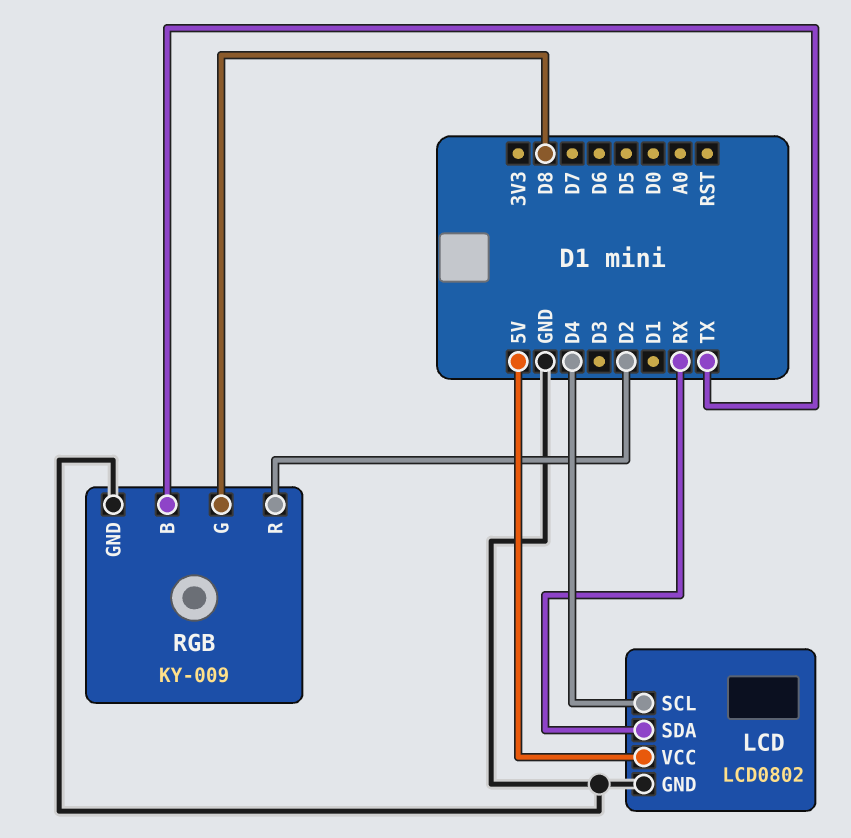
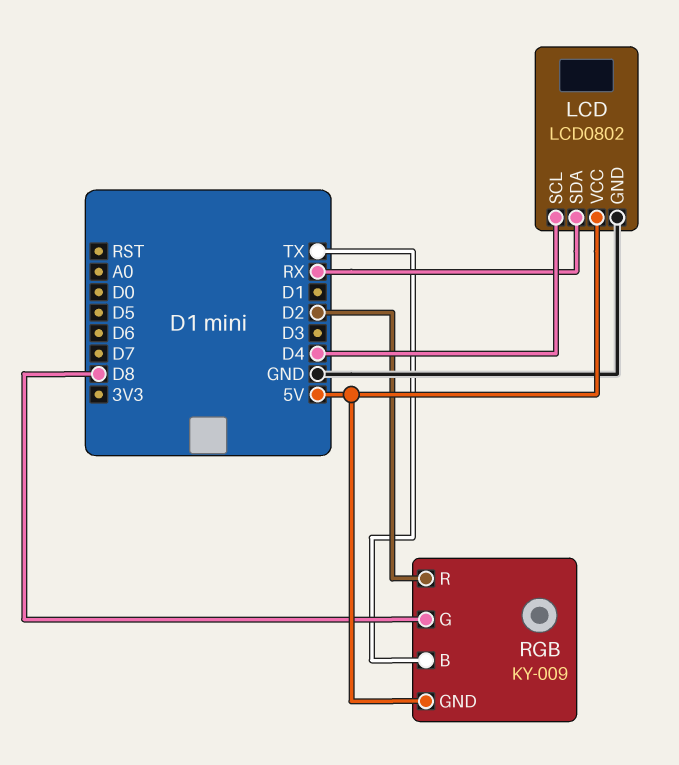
RGB pin GND: GND -> 5V

